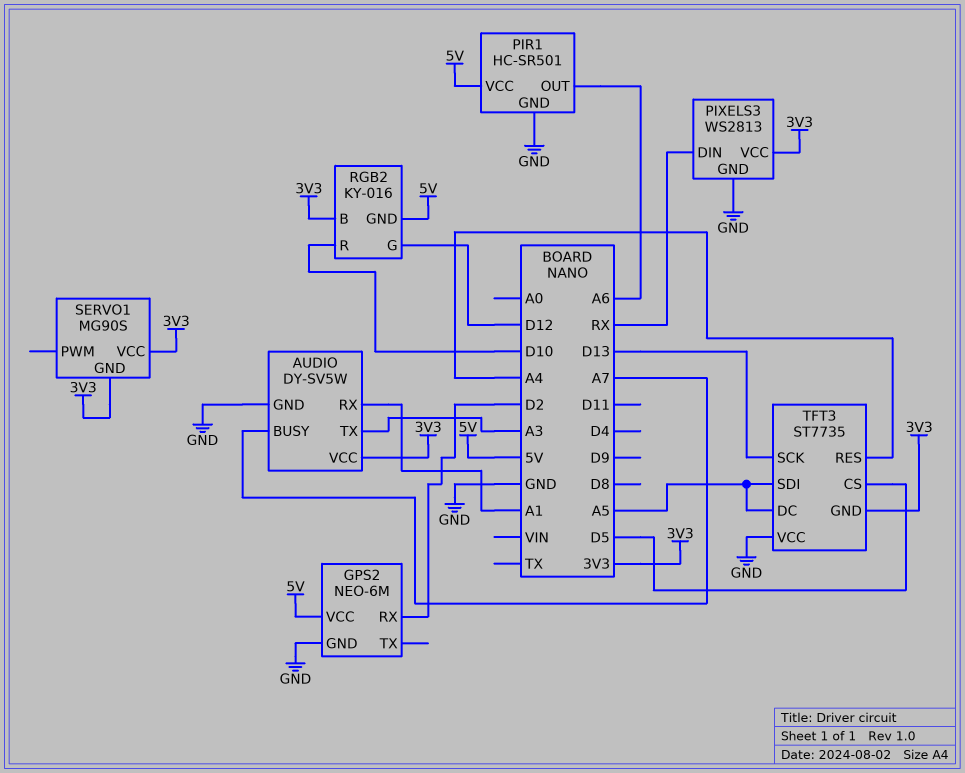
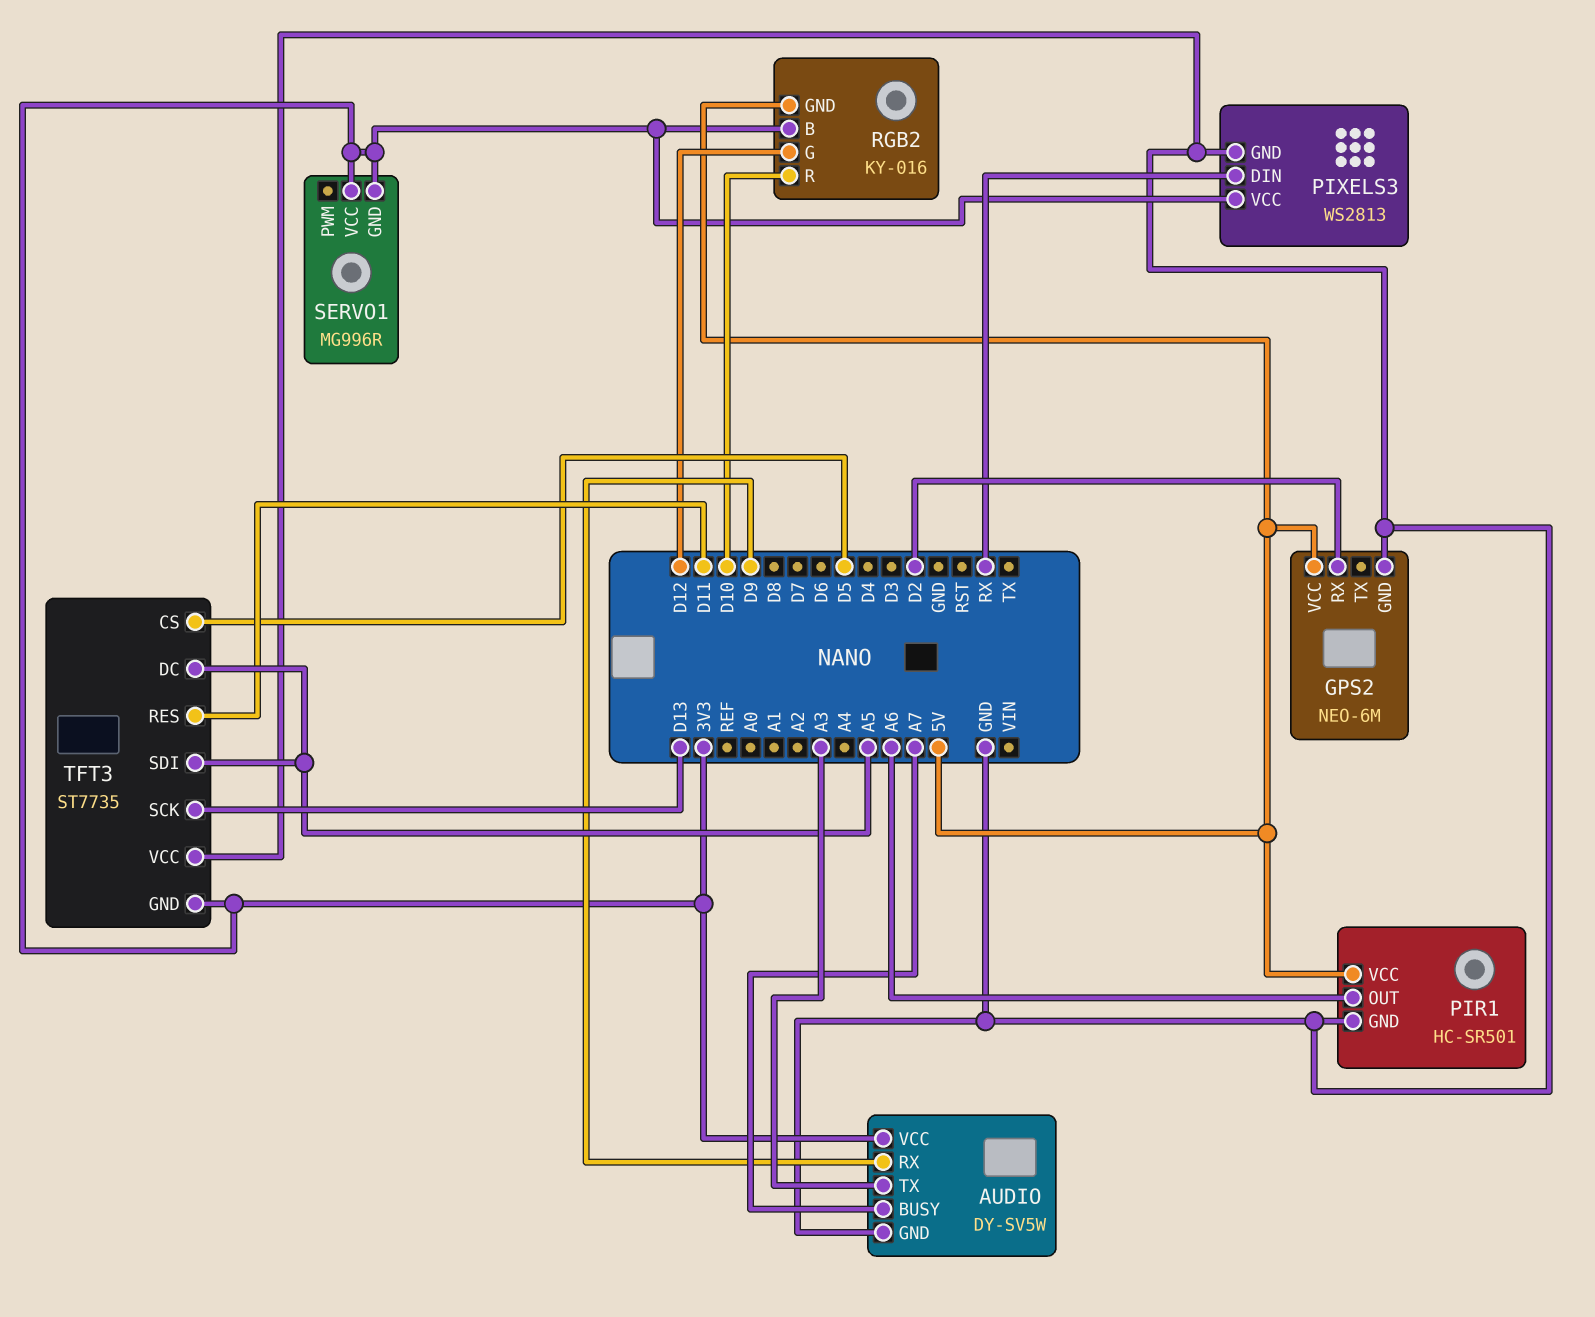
AUDIO pin RX: A1 -> D9
SERVO1: MG90S -> MG996R
TFT3 pin RES: A4 -> D11

